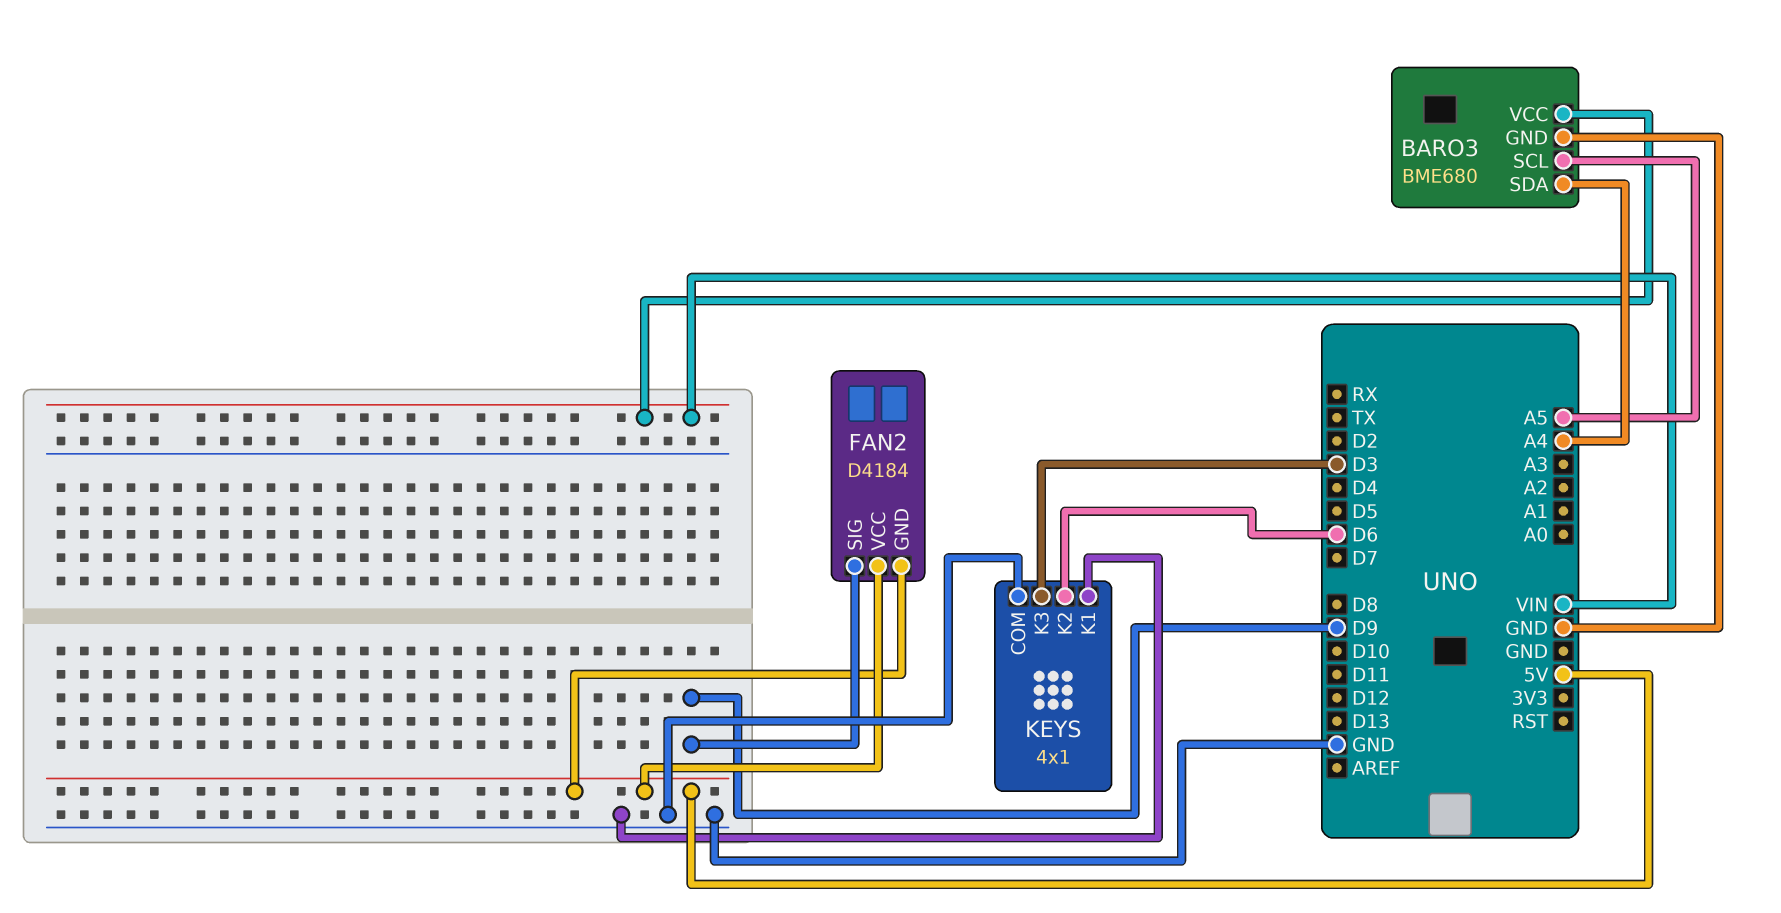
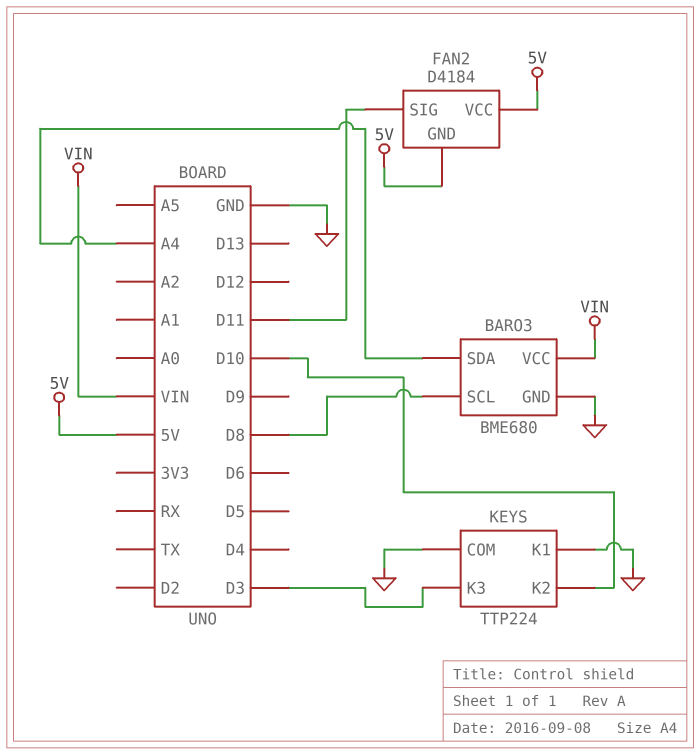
BARO3 pin SCL: A5 -> D8
FAN2 pin SIG: D9 -> D11
KEYS: 4x1 -> TTP224
KEYS pin K2: D6 -> D10

